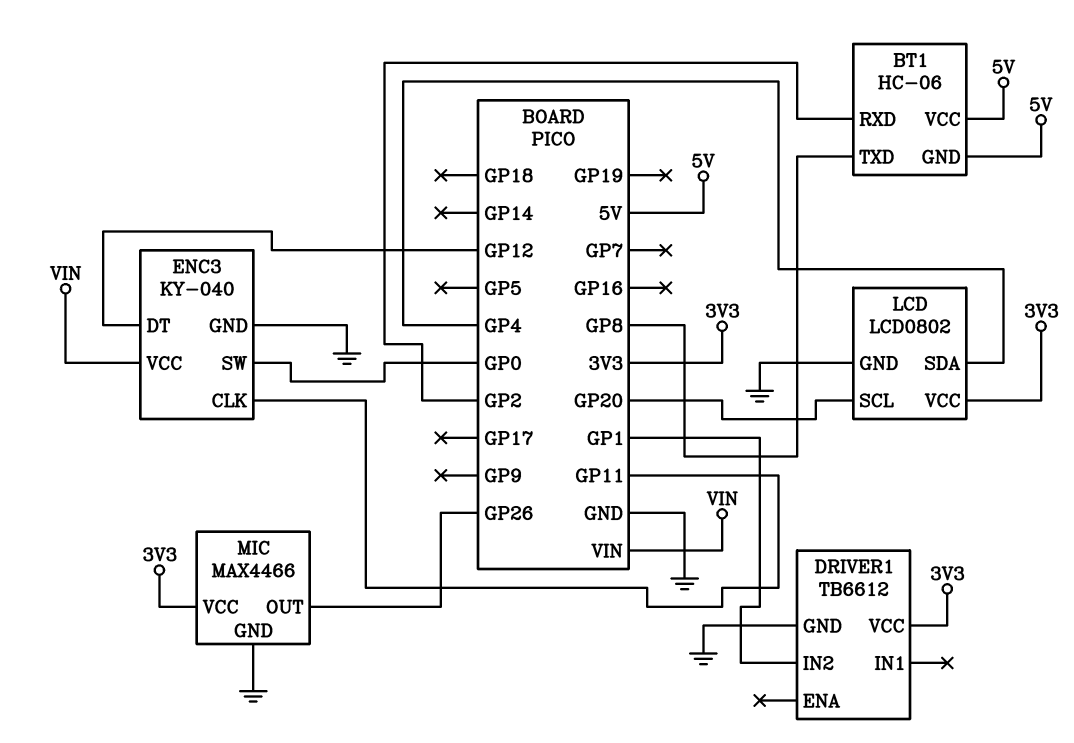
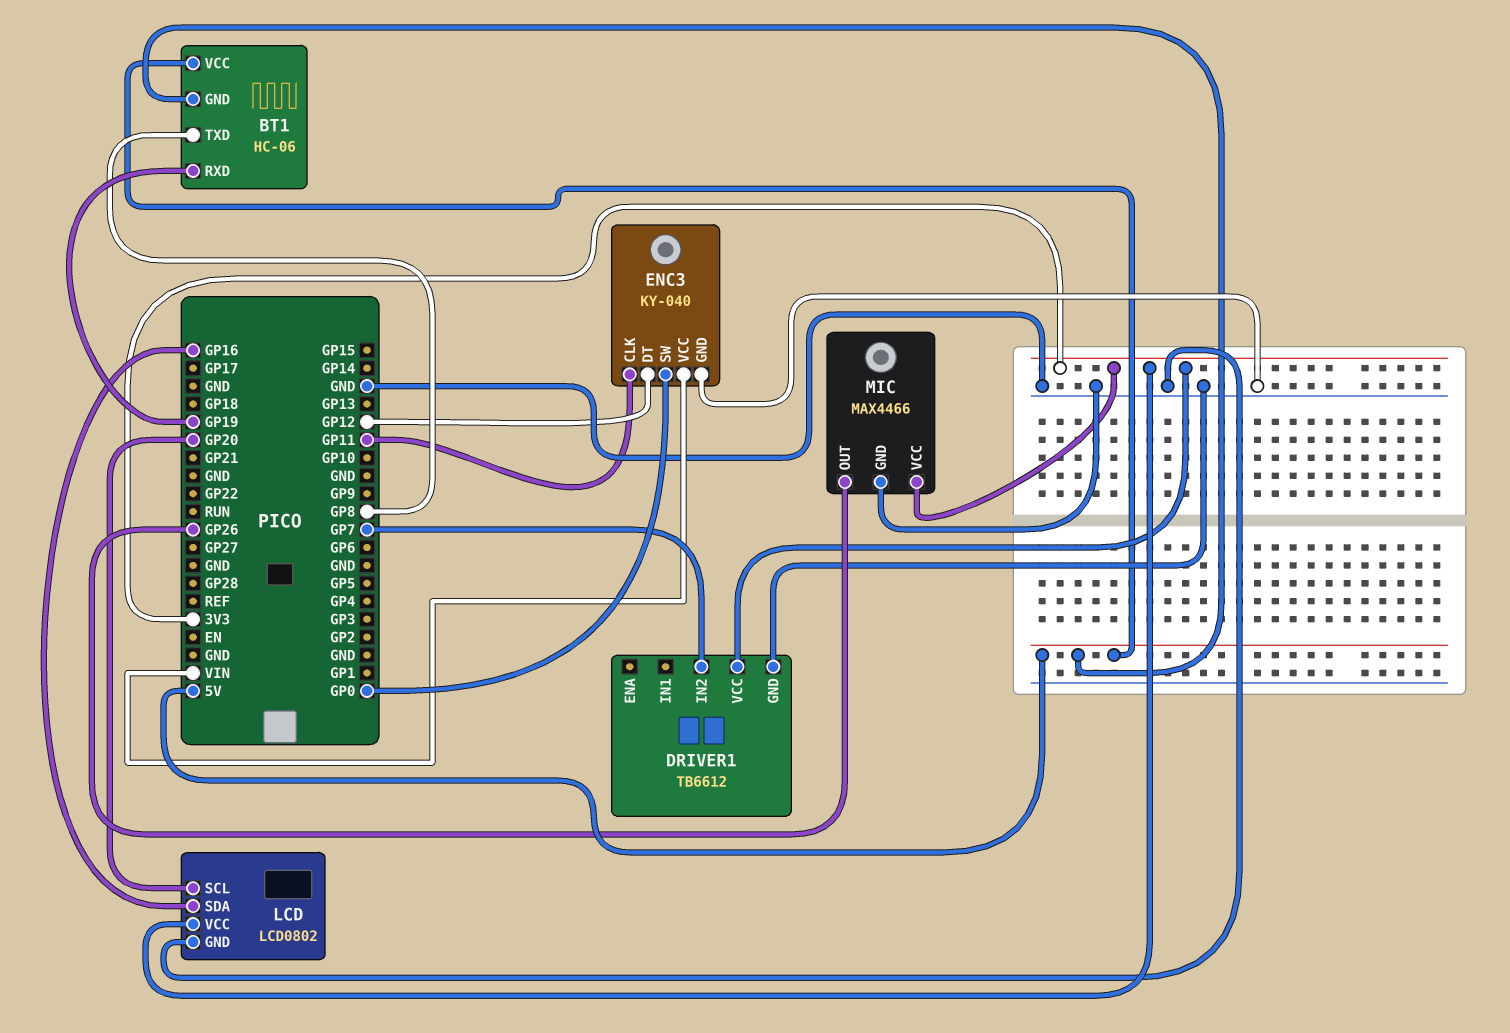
BT1 pin RXD: GP2 -> GP19
DRIVER1 pin IN2: GP1 -> GP7
LCD pin SDA: GP4 -> GP16

